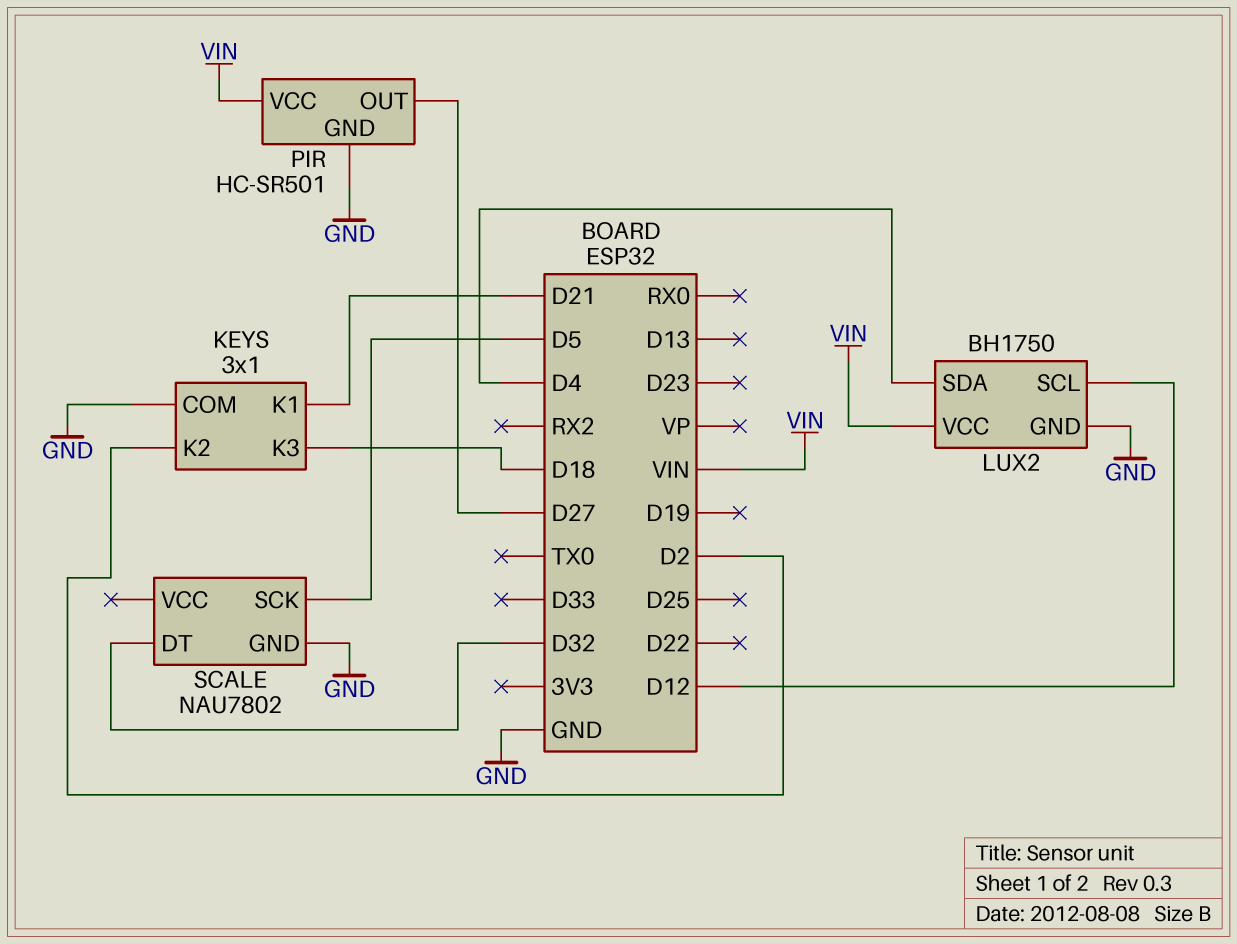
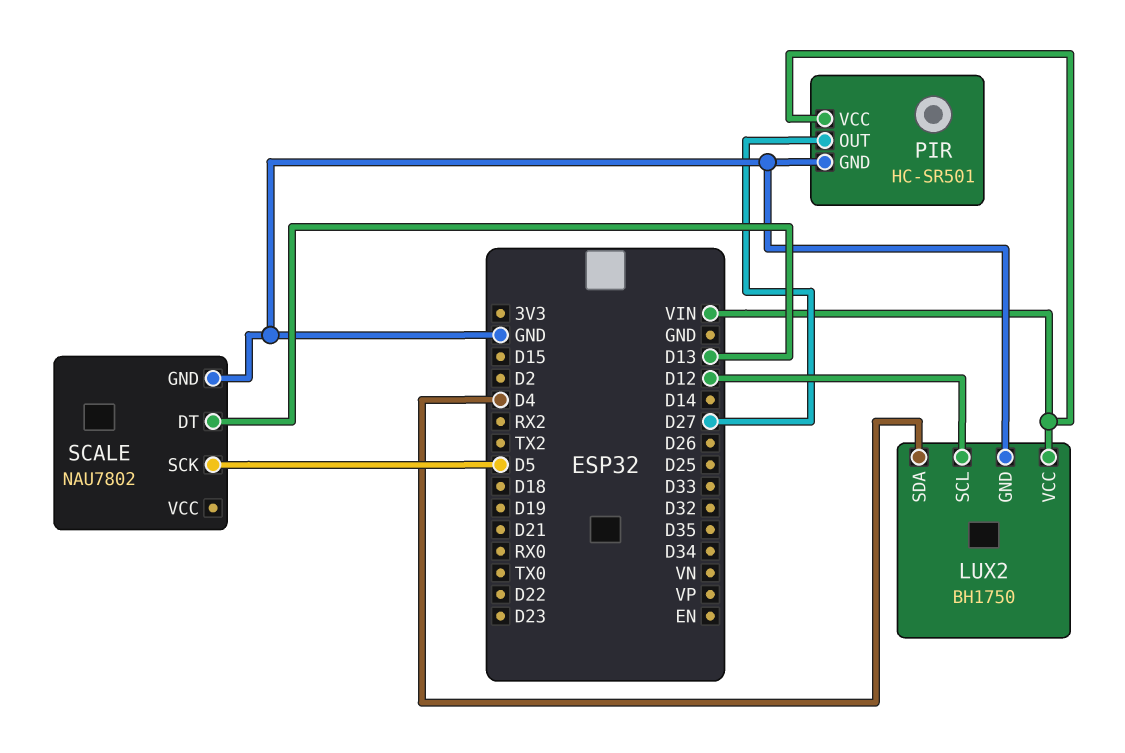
KEYS: 3x1 -> none
KEYS pin COM: GND -> none
KEYS pin K1: D21 -> none
KEYS pin K2: D2 -> none
KEYS pin K3: D18 -> none
SCALE pin DT: D32 -> D13

